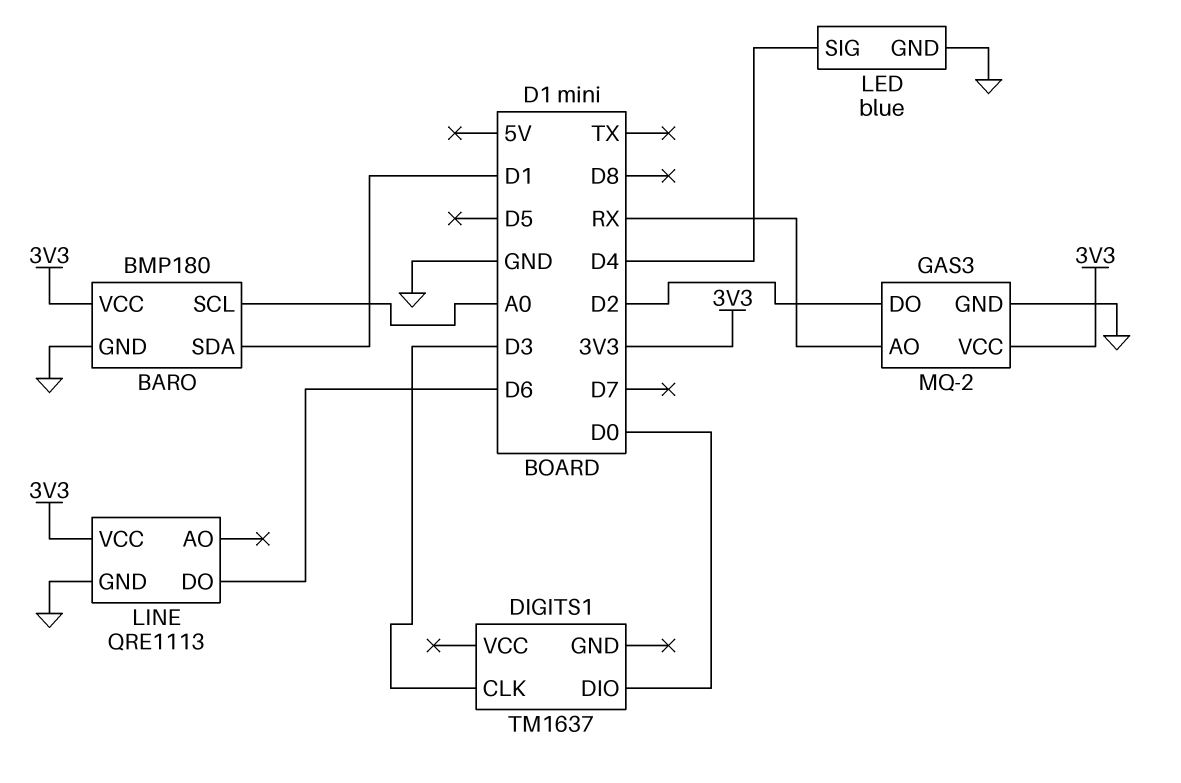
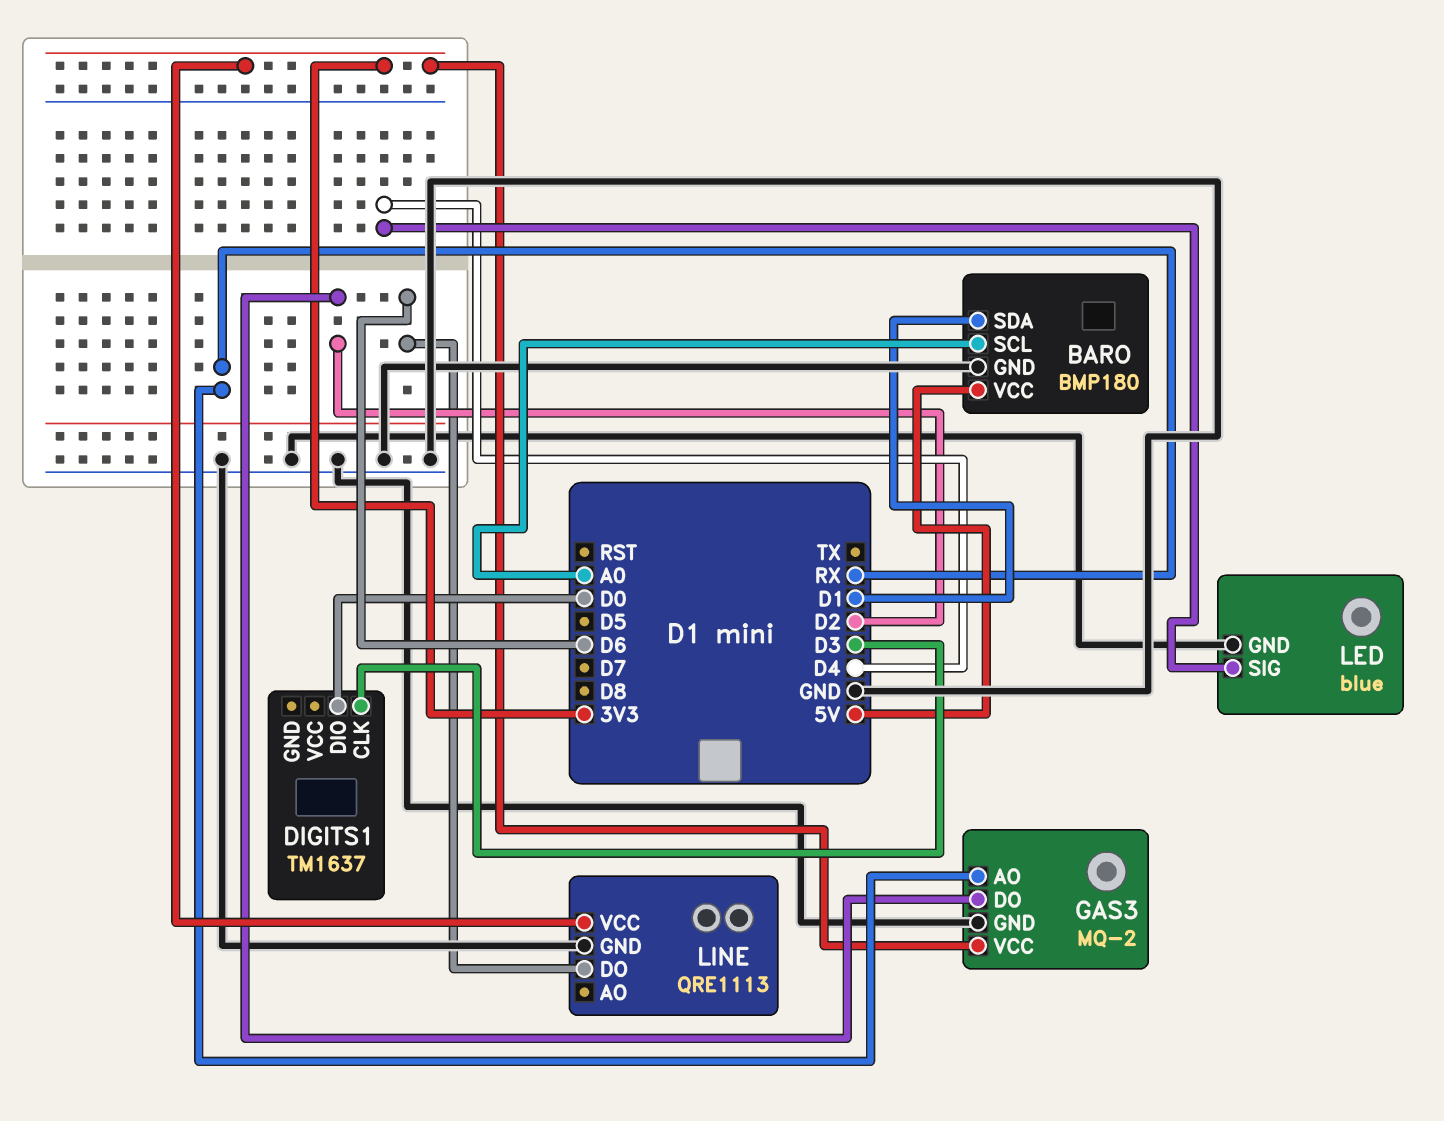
BARO pin VCC: 3V3 -> 5V

